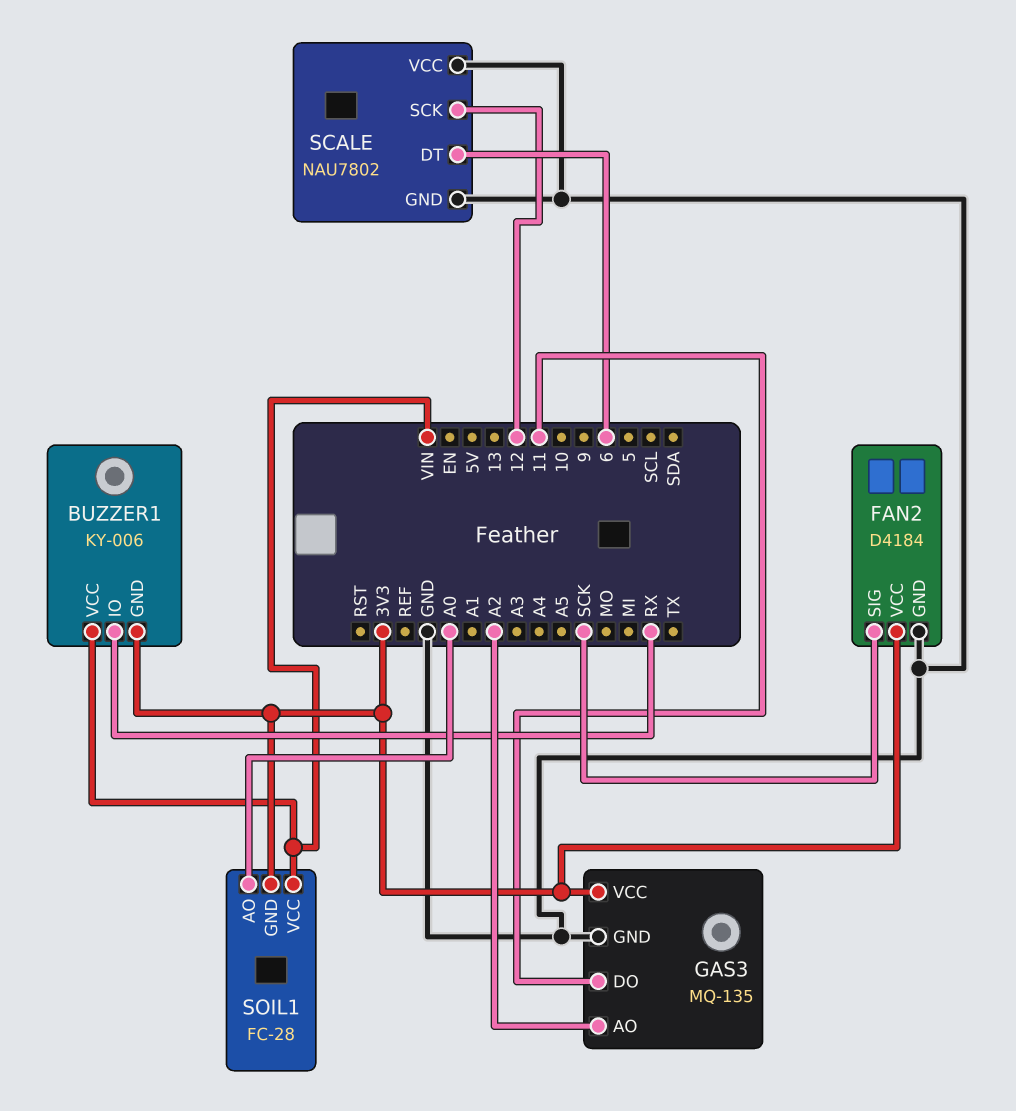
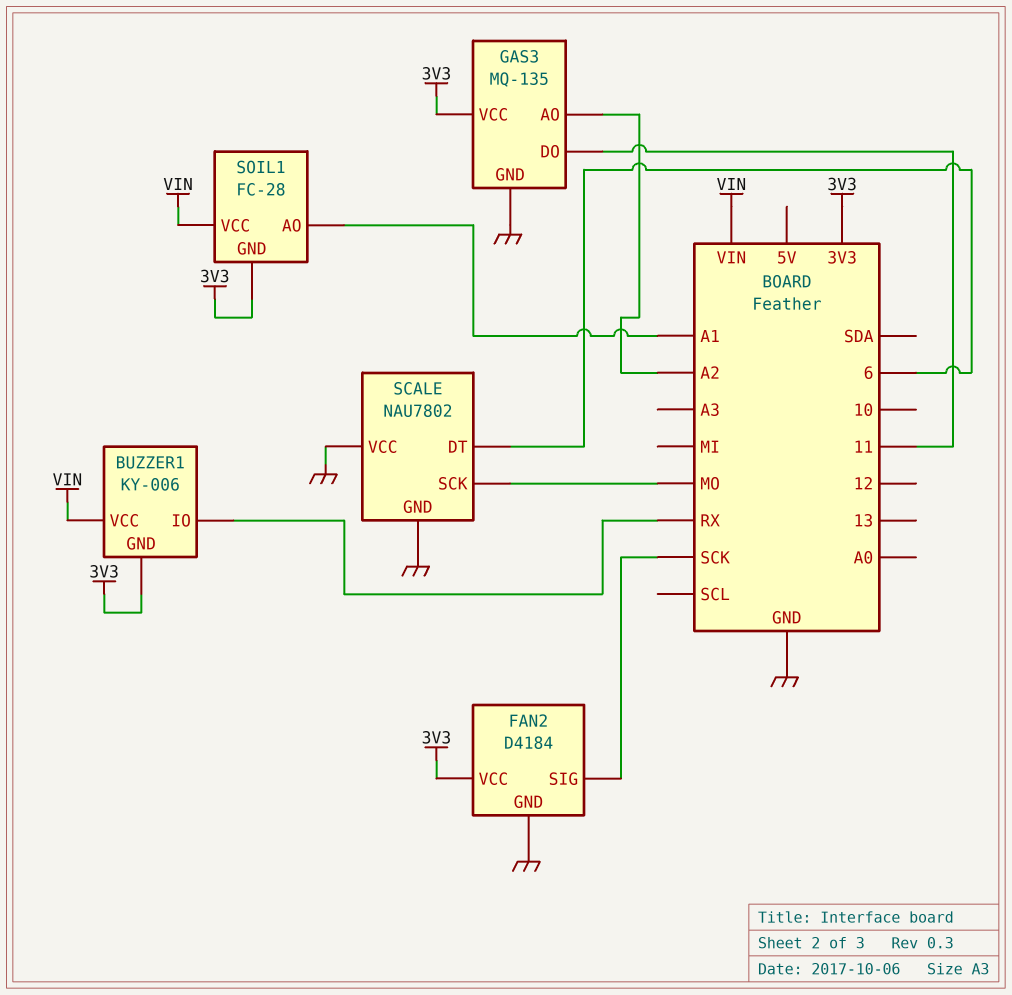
SCALE pin SCK: 12 -> MO
SOIL1 pin AO: A0 -> A1

